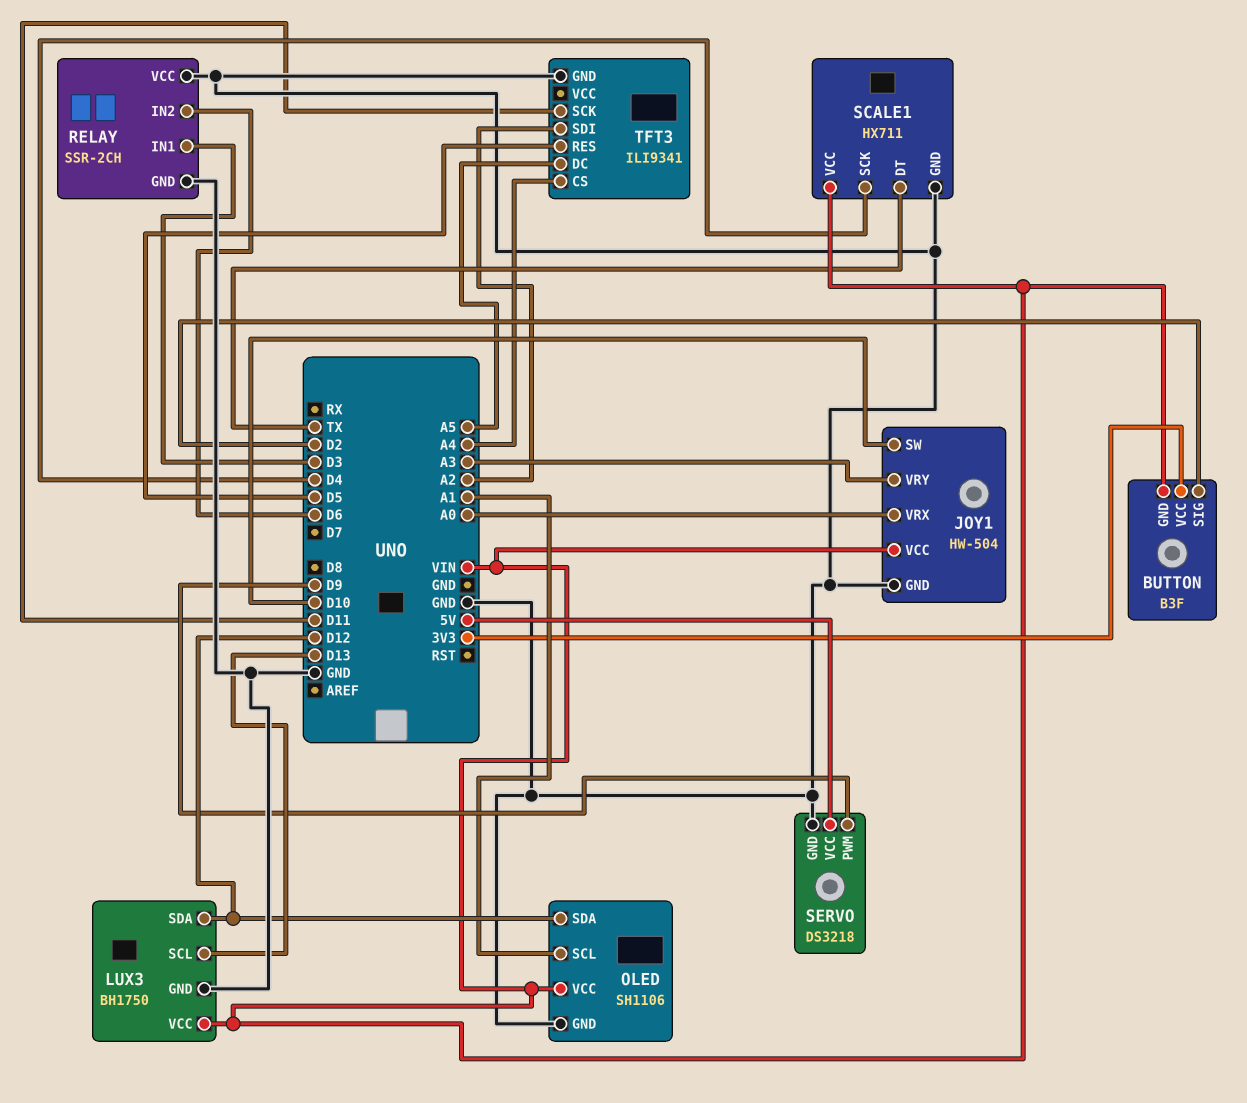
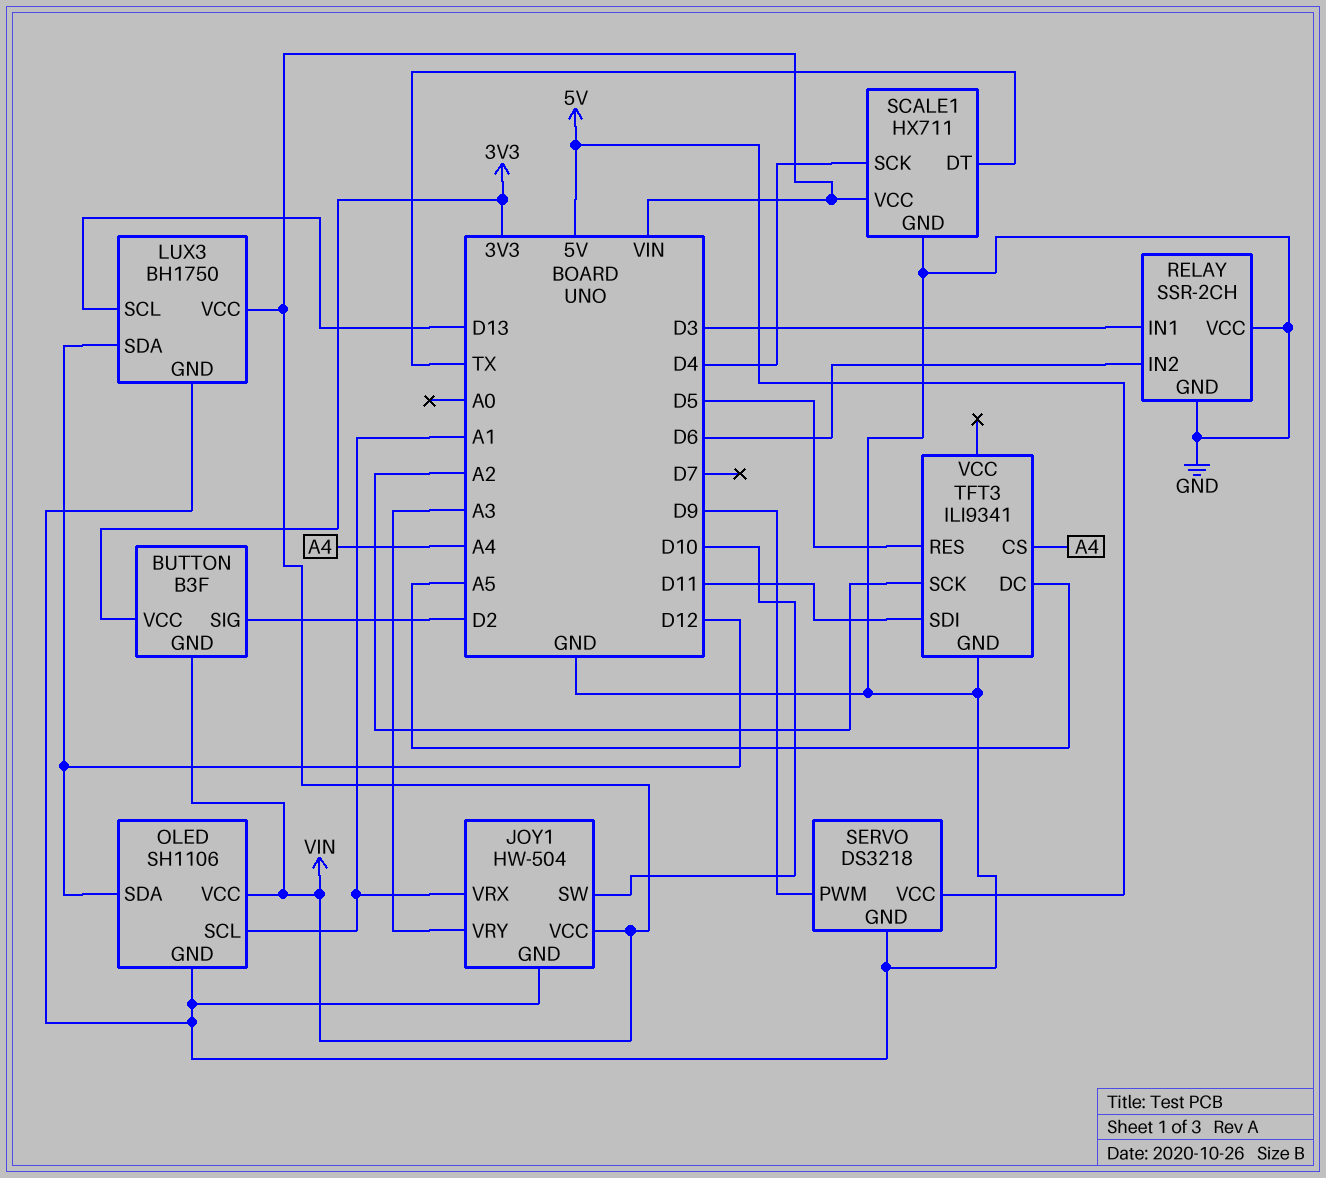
JOY1 pin VRX: A0 -> A1
TFT3 pin SCK: D11 -> A2
TFT3 pin SDI: A2 -> D11

